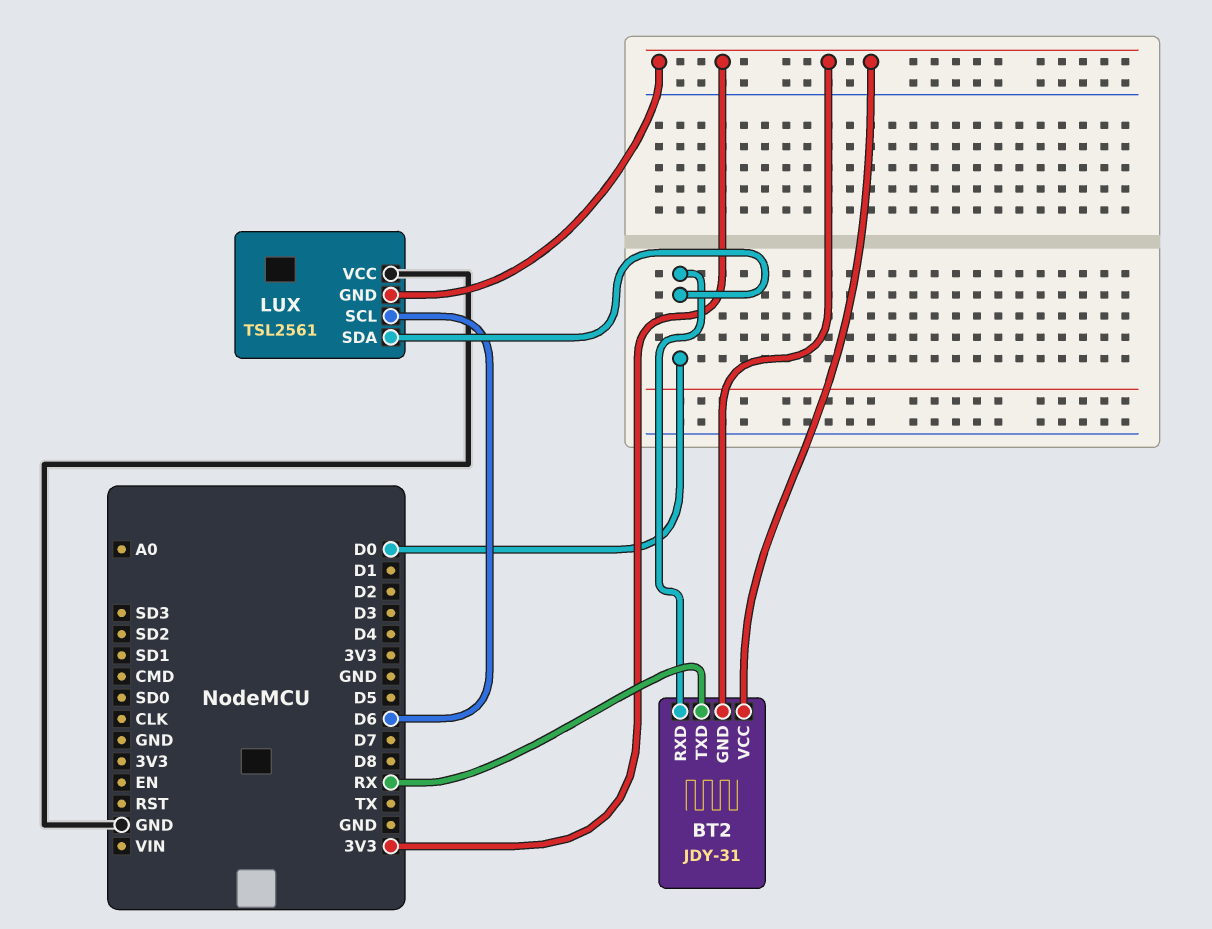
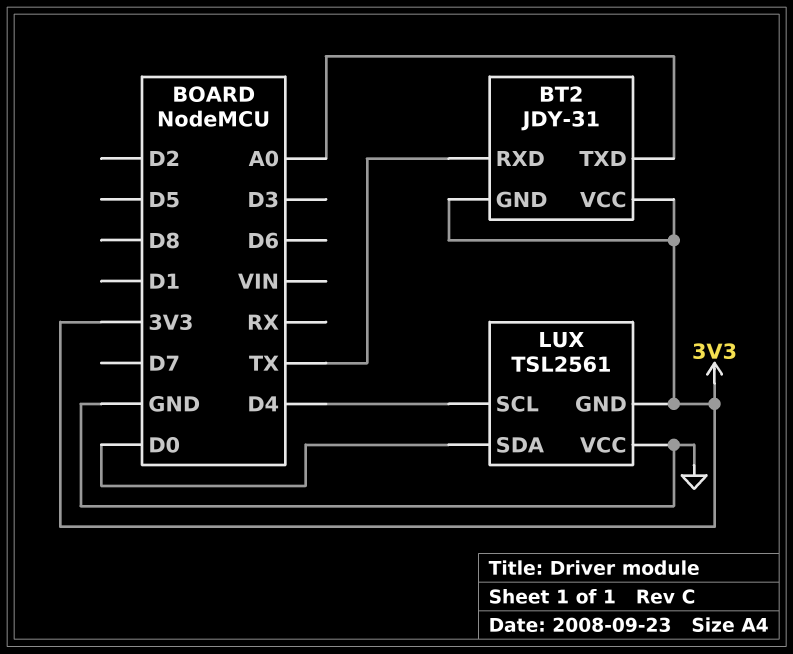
BT2 pin RXD: D0 -> TX
BT2 pin TXD: RX -> A0
LUX pin SCL: D6 -> D4

